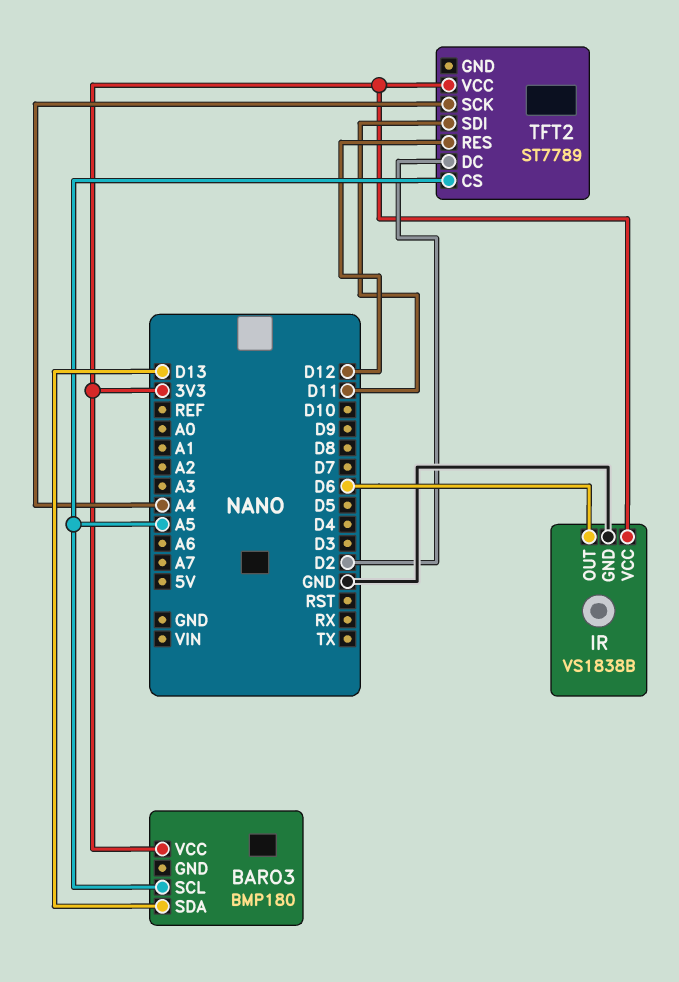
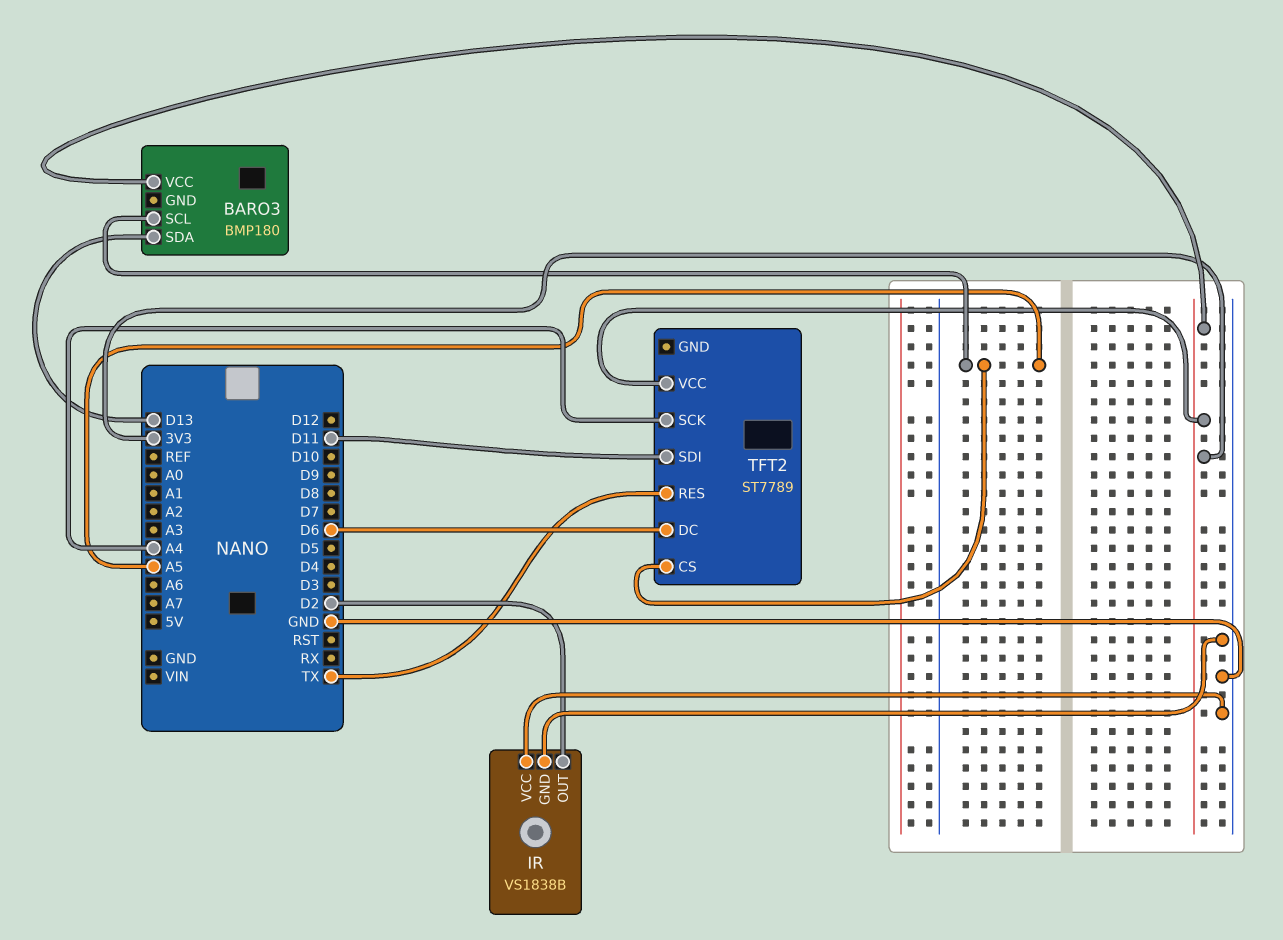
IR pin OUT: D6 -> D2
IR pin VCC: 3V3 -> GND
TFT2 pin DC: D2 -> D6
TFT2 pin RES: D12 -> TX

